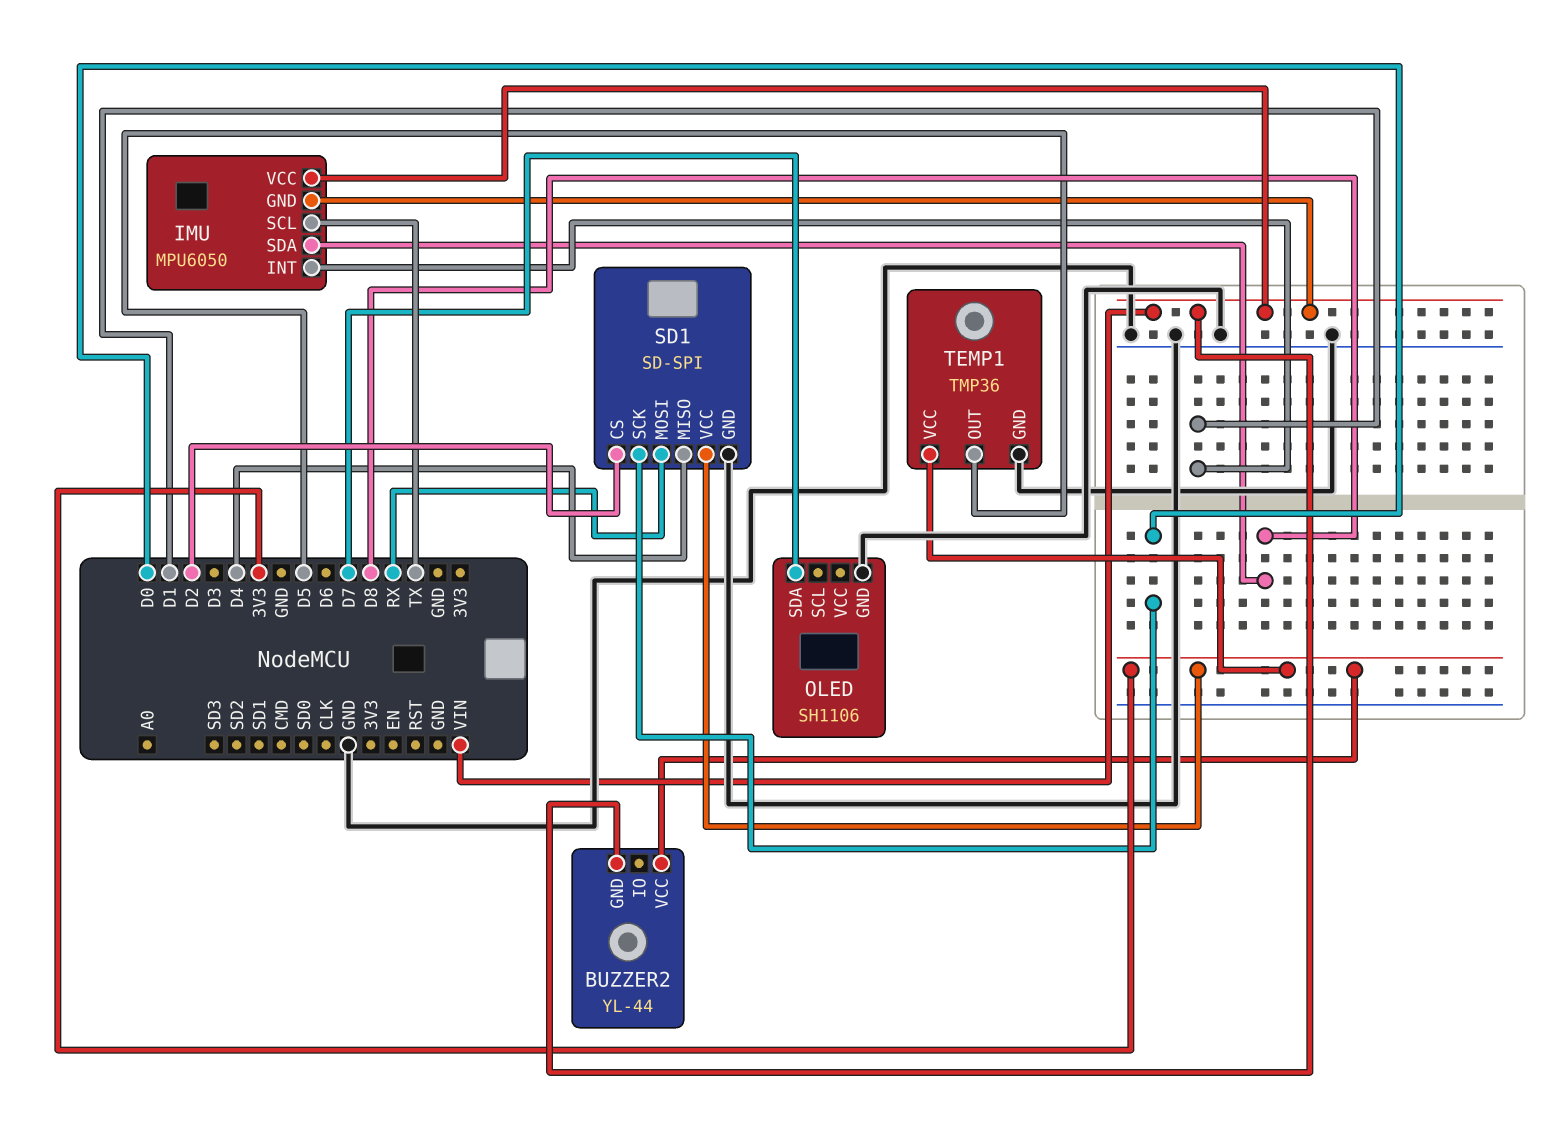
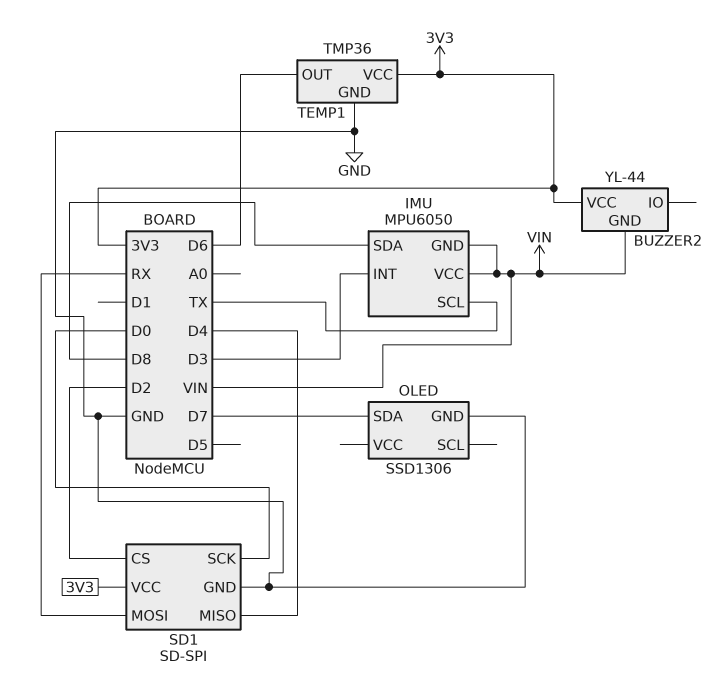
IMU pin INT: D1 -> D3
OLED: SH1106 -> SSD1306
TEMP1 pin OUT: D5 -> D6

